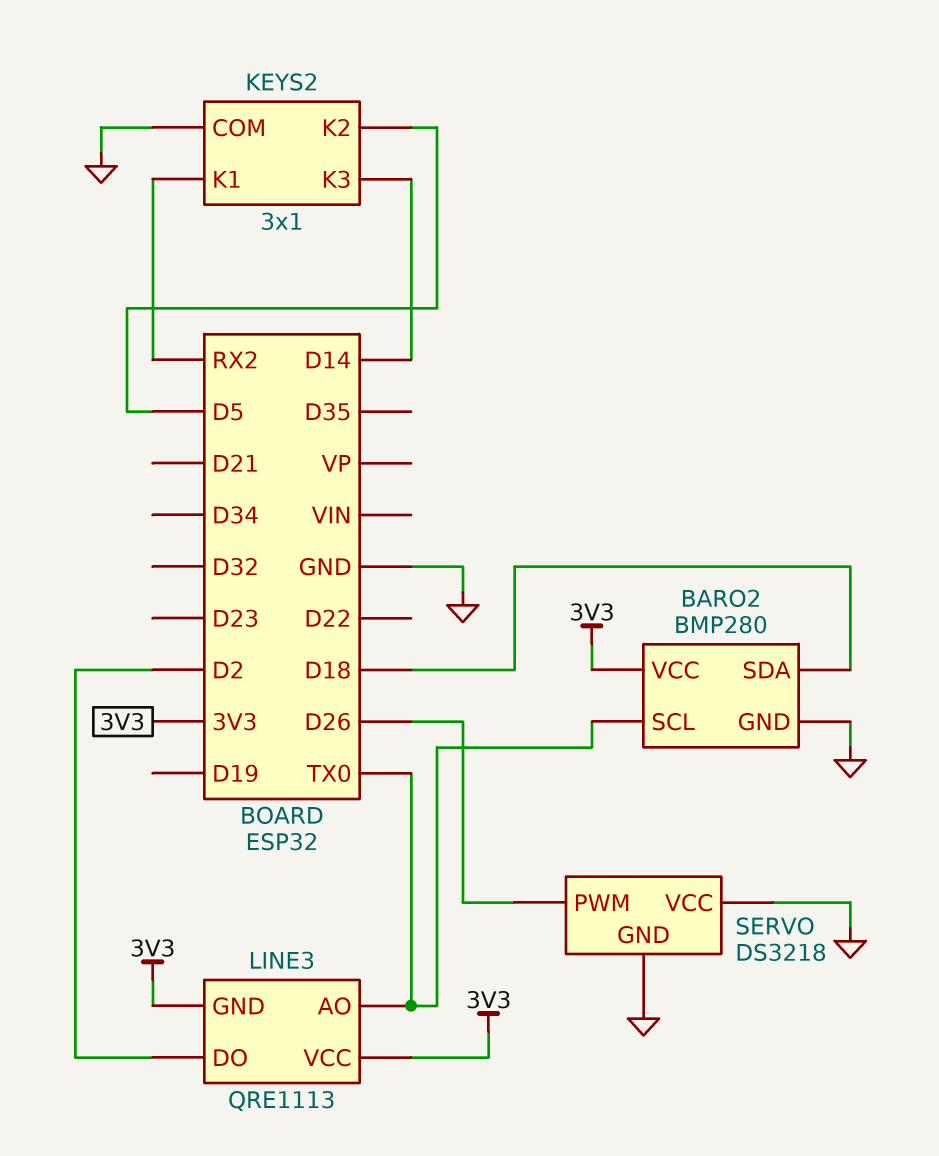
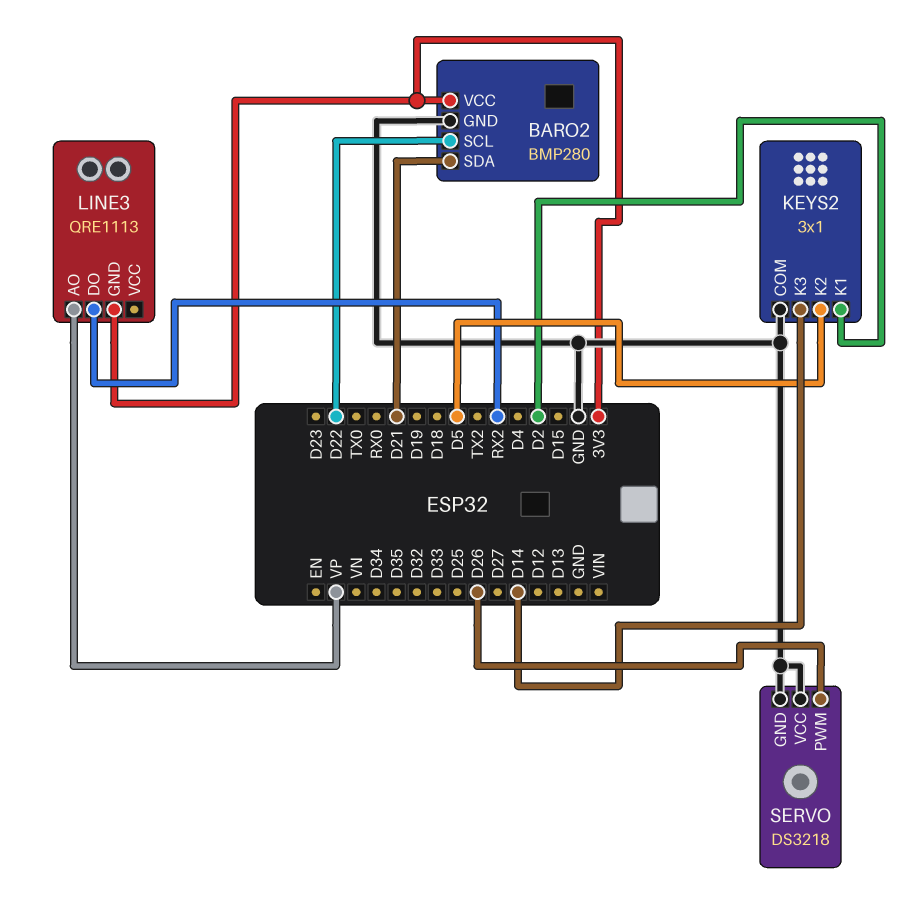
BARO2 pin SCL: TX0 -> D22
BARO2 pin SDA: D18 -> D21
KEYS2 pin K1: RX2 -> D2
LINE3 pin AO: TX0 -> VP
LINE3 pin DO: D2 -> RX2
LINE3 pin VCC: 3V3 -> none

